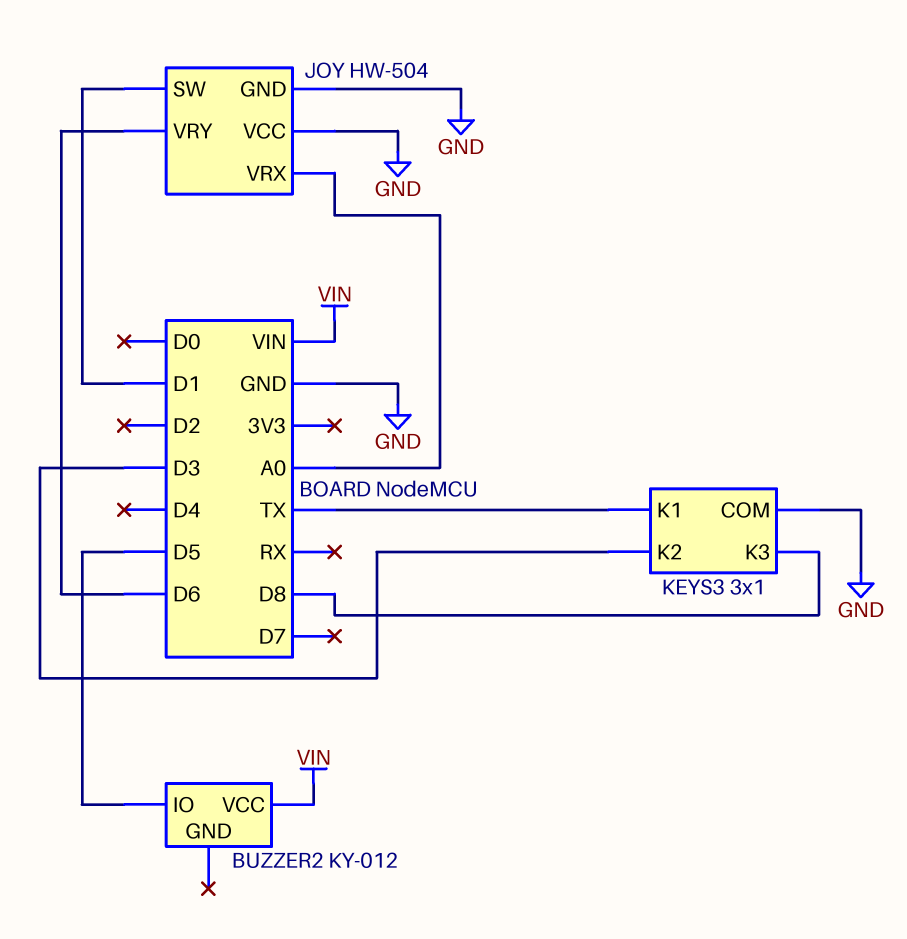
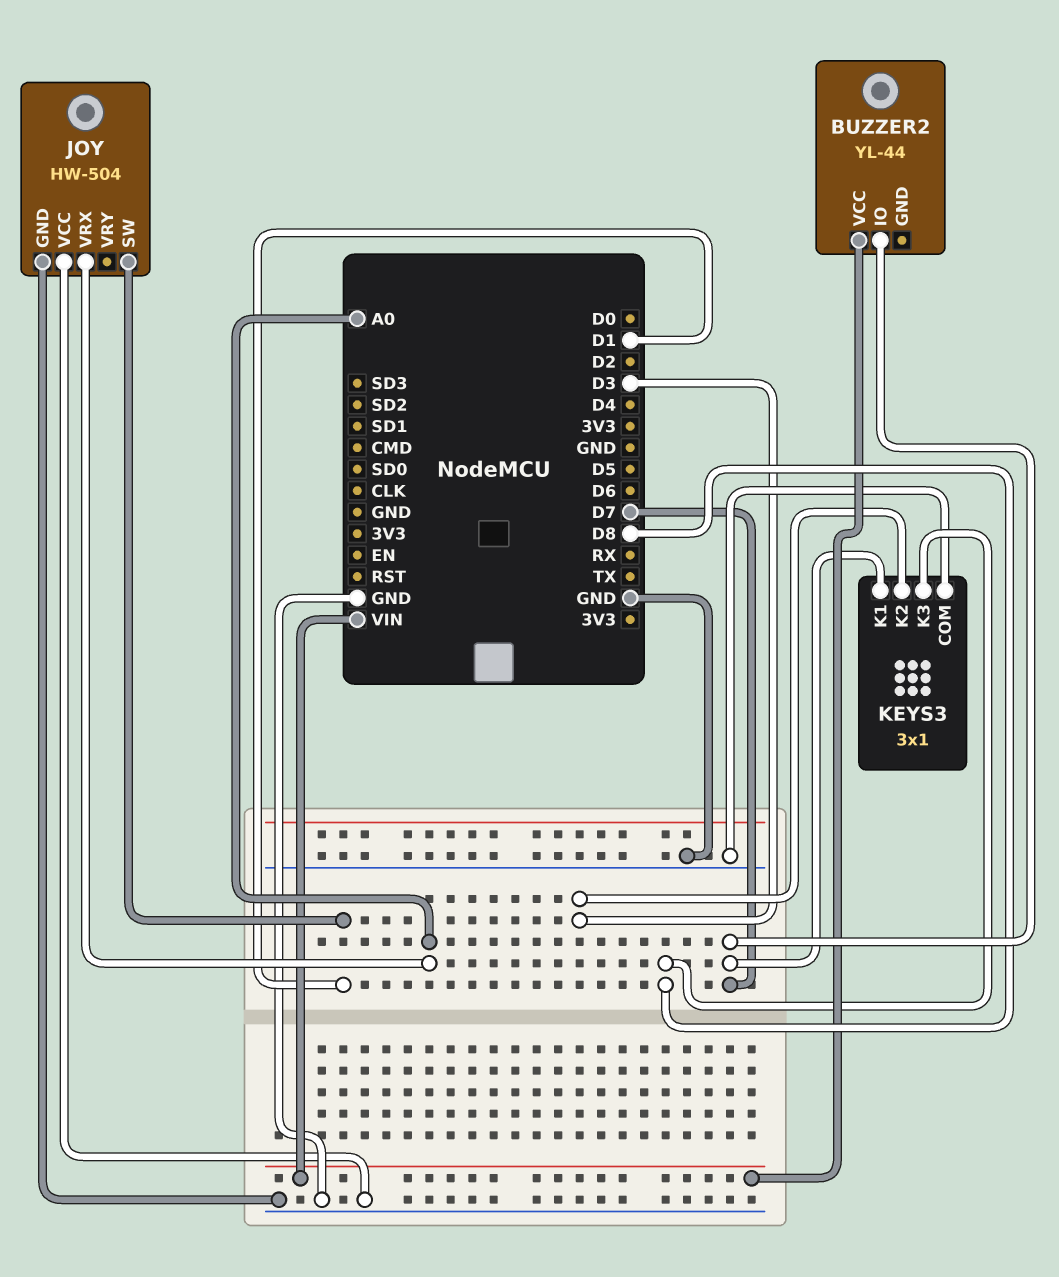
BUZZER2: KY-012 -> YL-44
BUZZER2 pin IO: D5 -> D7
JOY pin VRY: D6 -> none
KEYS3 pin K1: TX -> D7

